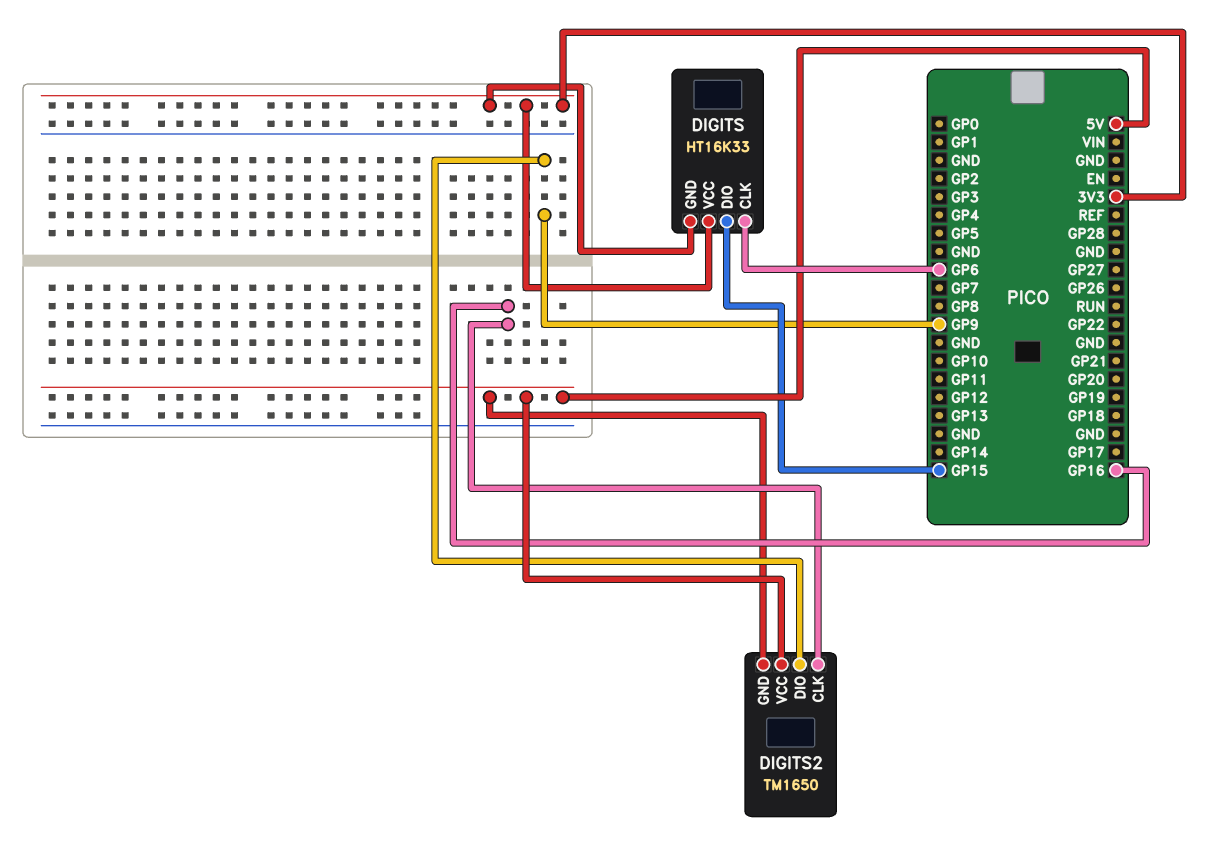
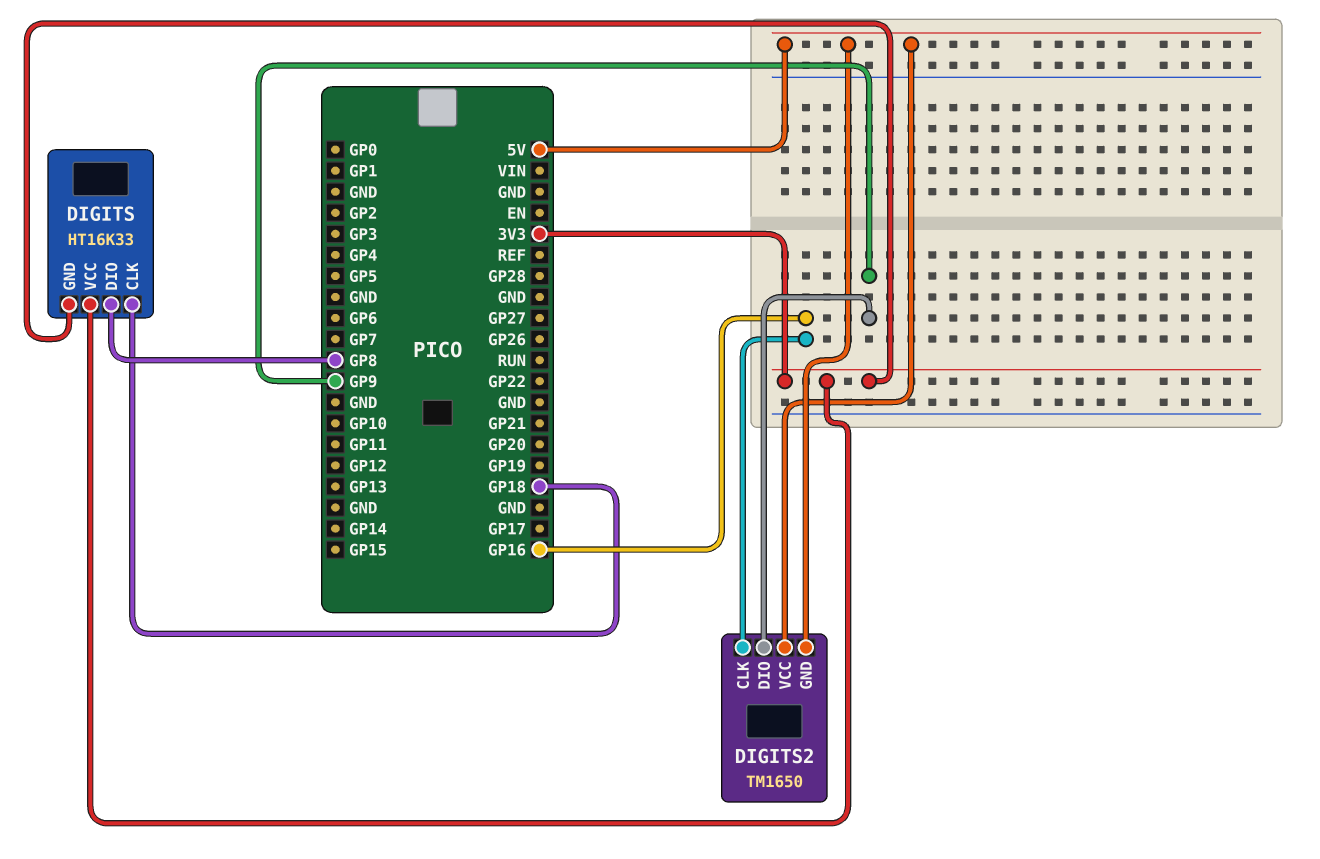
DIGITS pin CLK: GP6 -> GP18
DIGITS pin DIO: GP15 -> GP8

